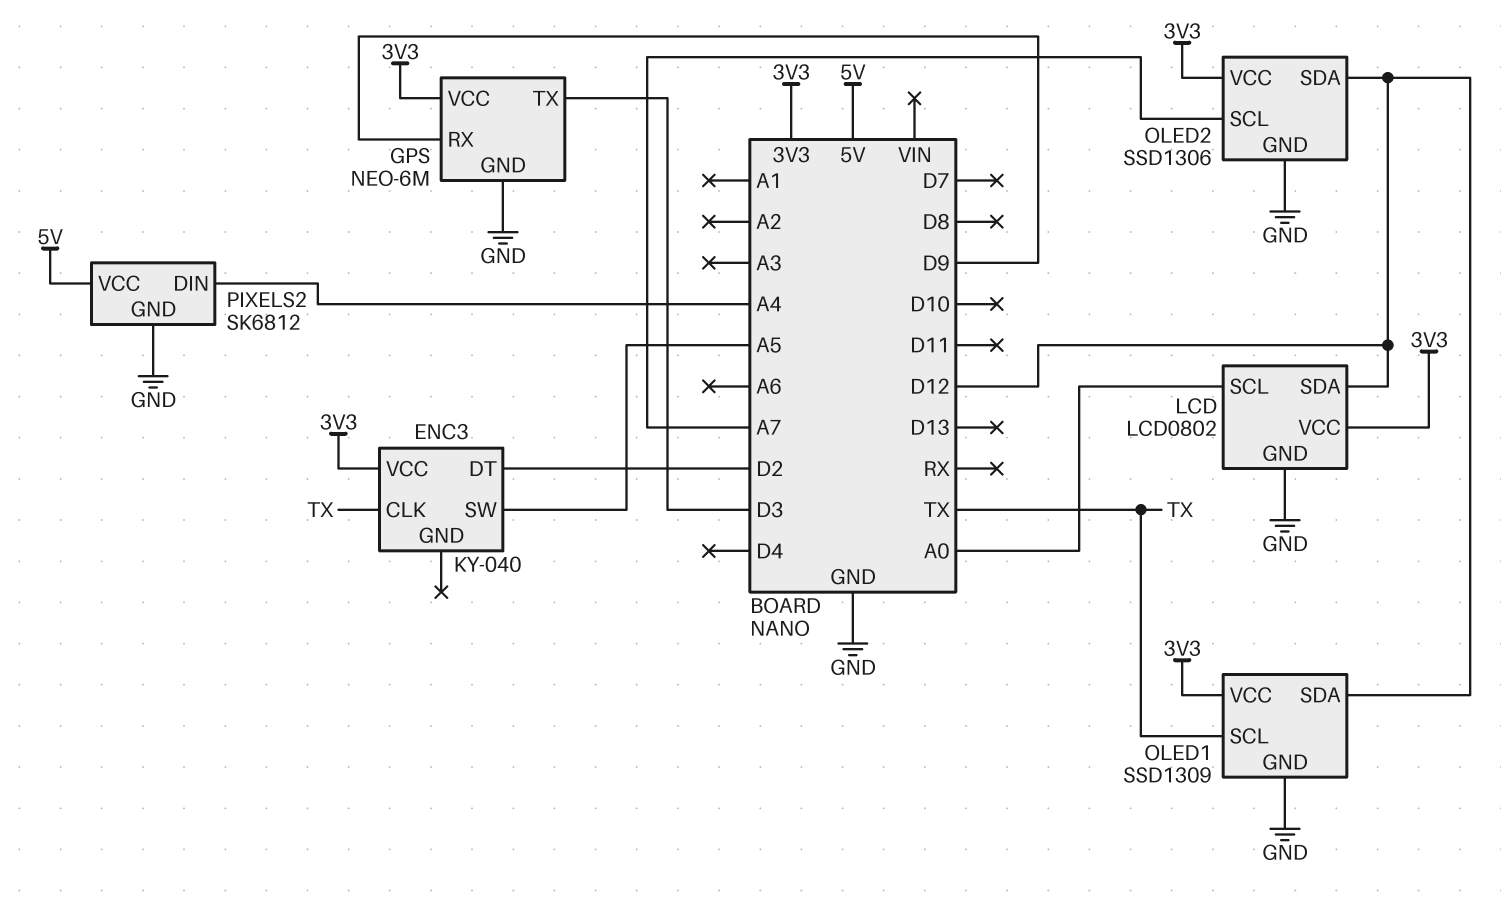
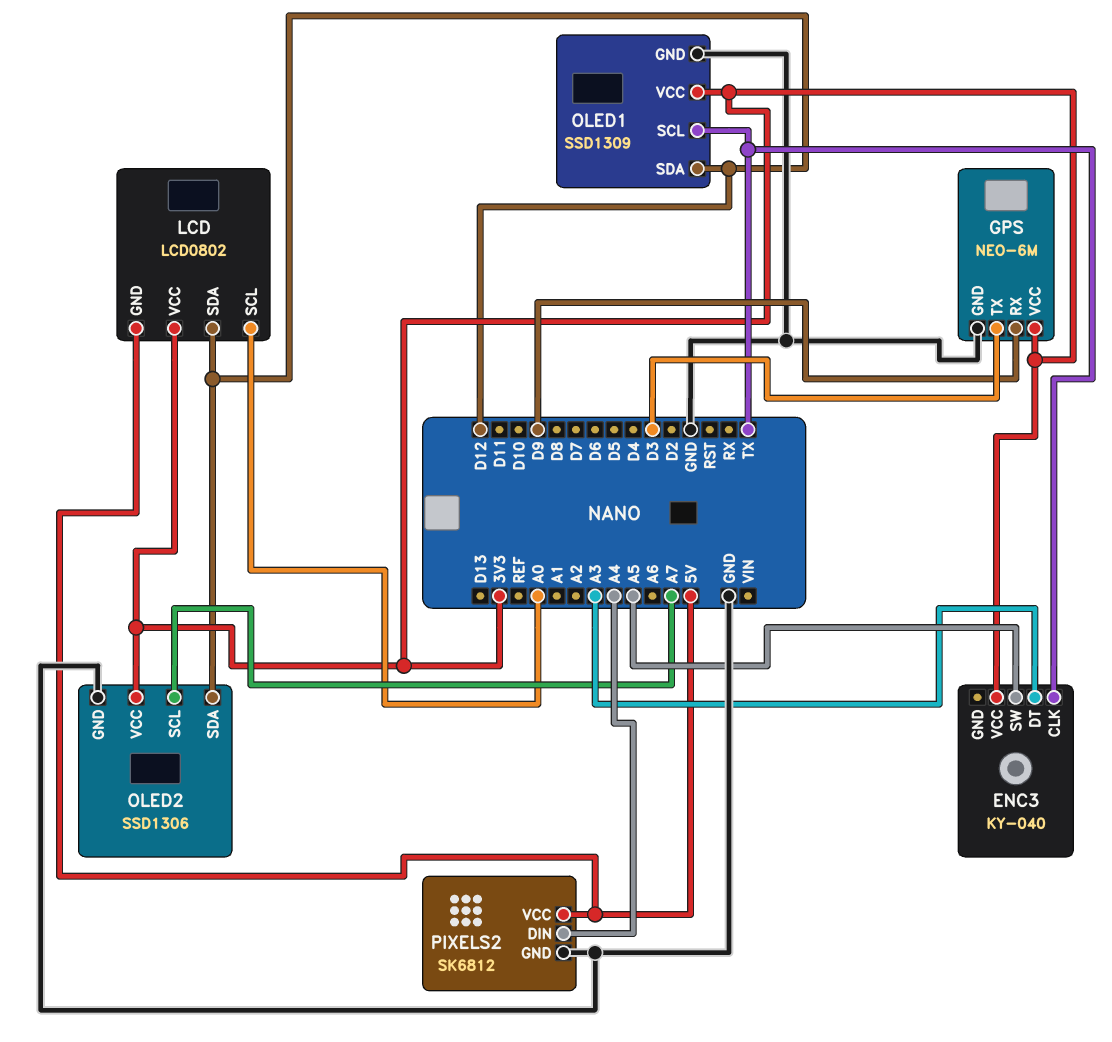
ENC3 pin DT: D2 -> A3
LCD pin GND: GND -> 5V

